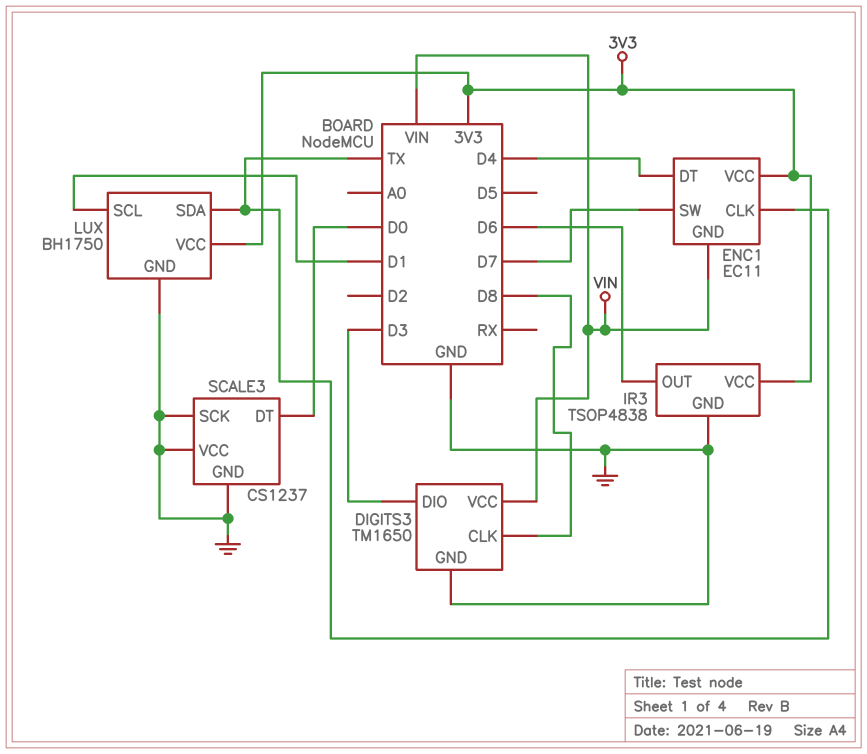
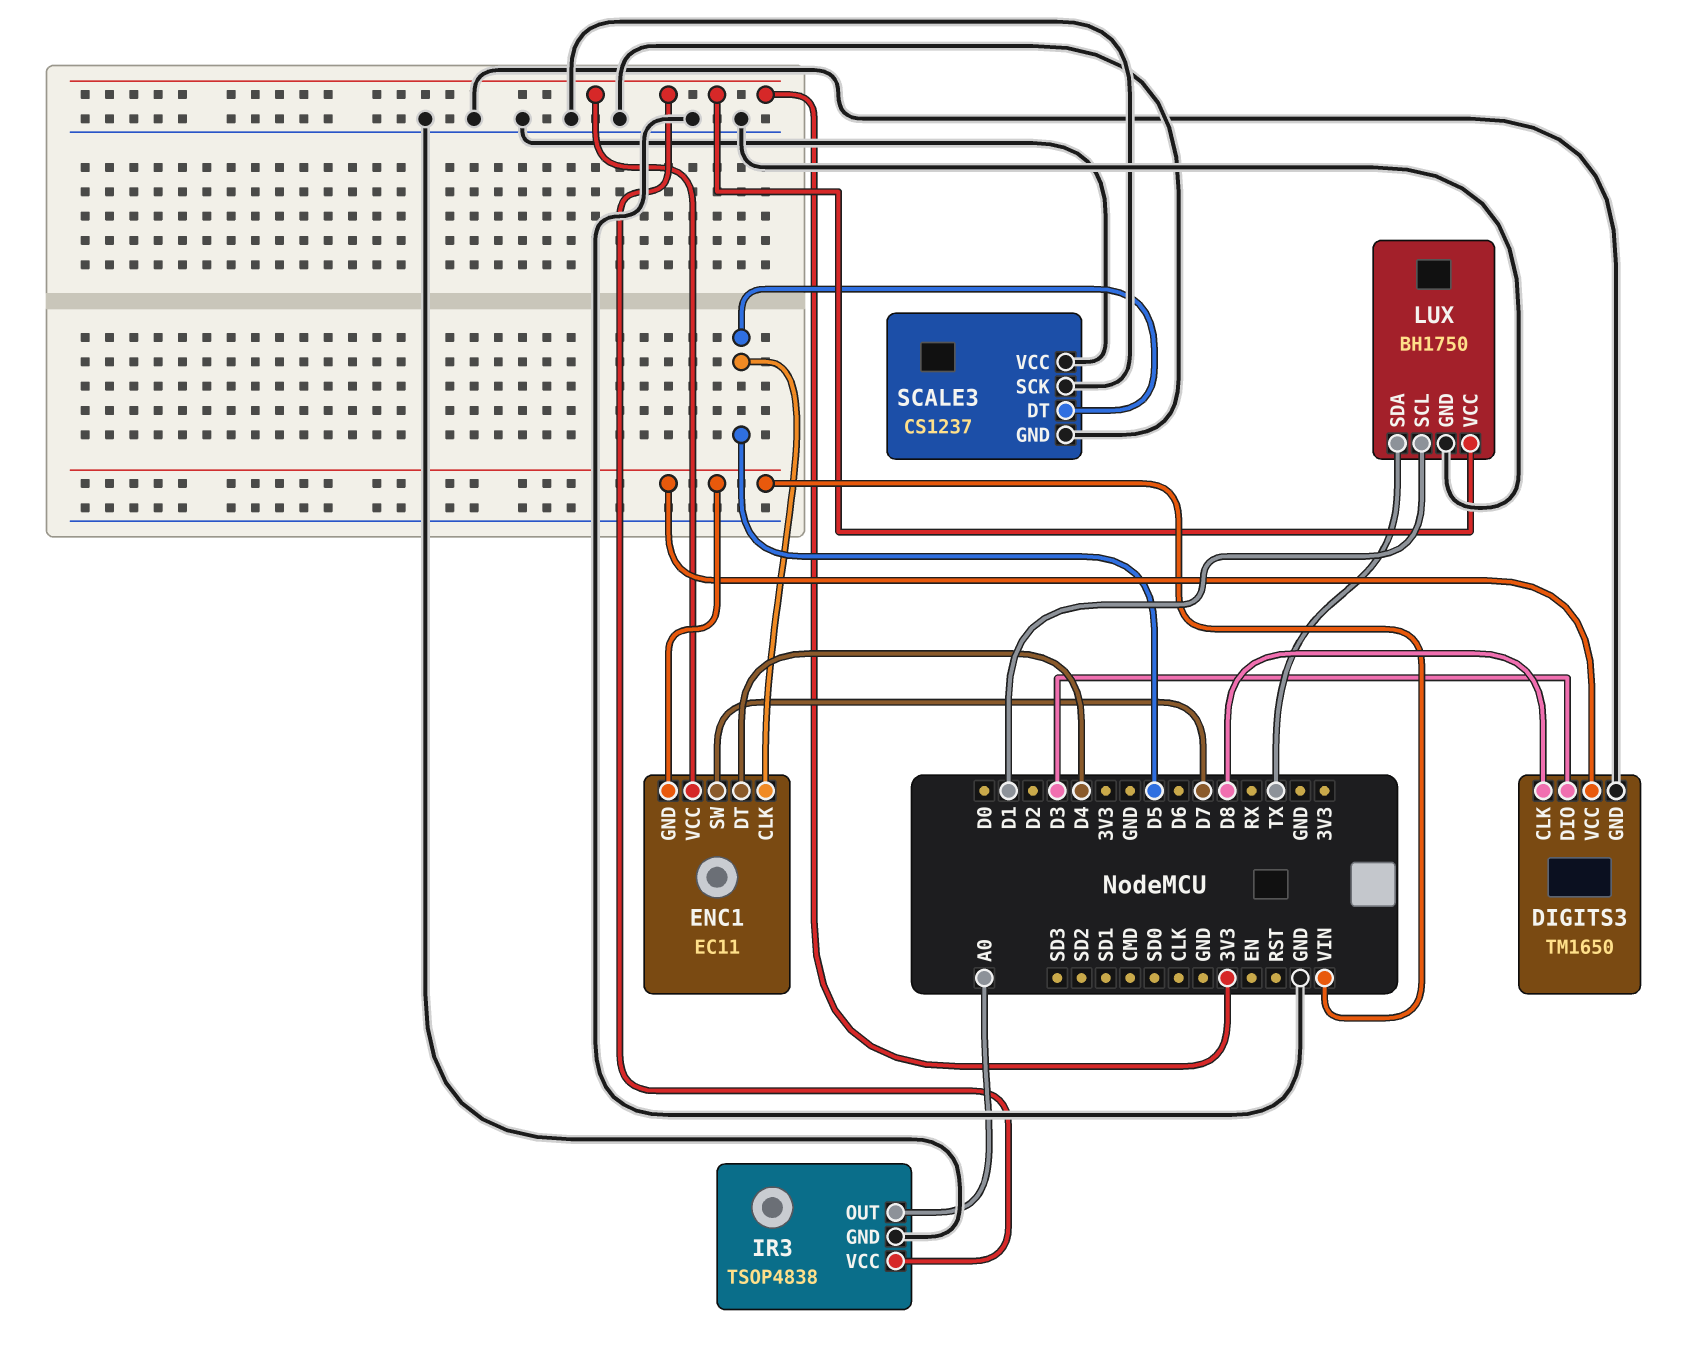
ENC1 pin CLK: TX -> D5
IR3 pin OUT: D6 -> A0
SCALE3 pin DT: D0 -> D5

